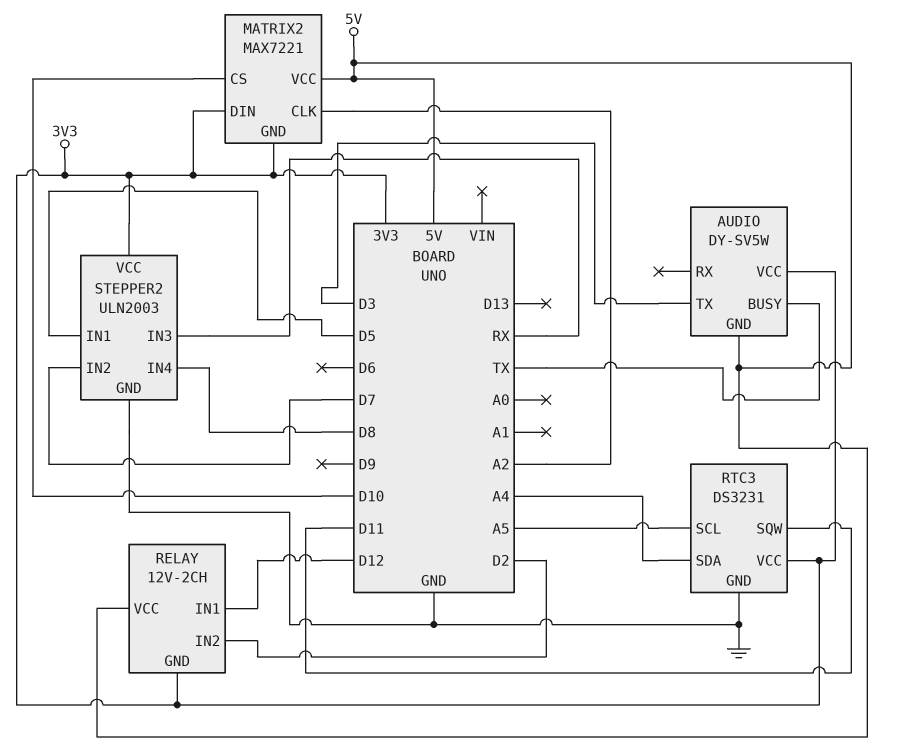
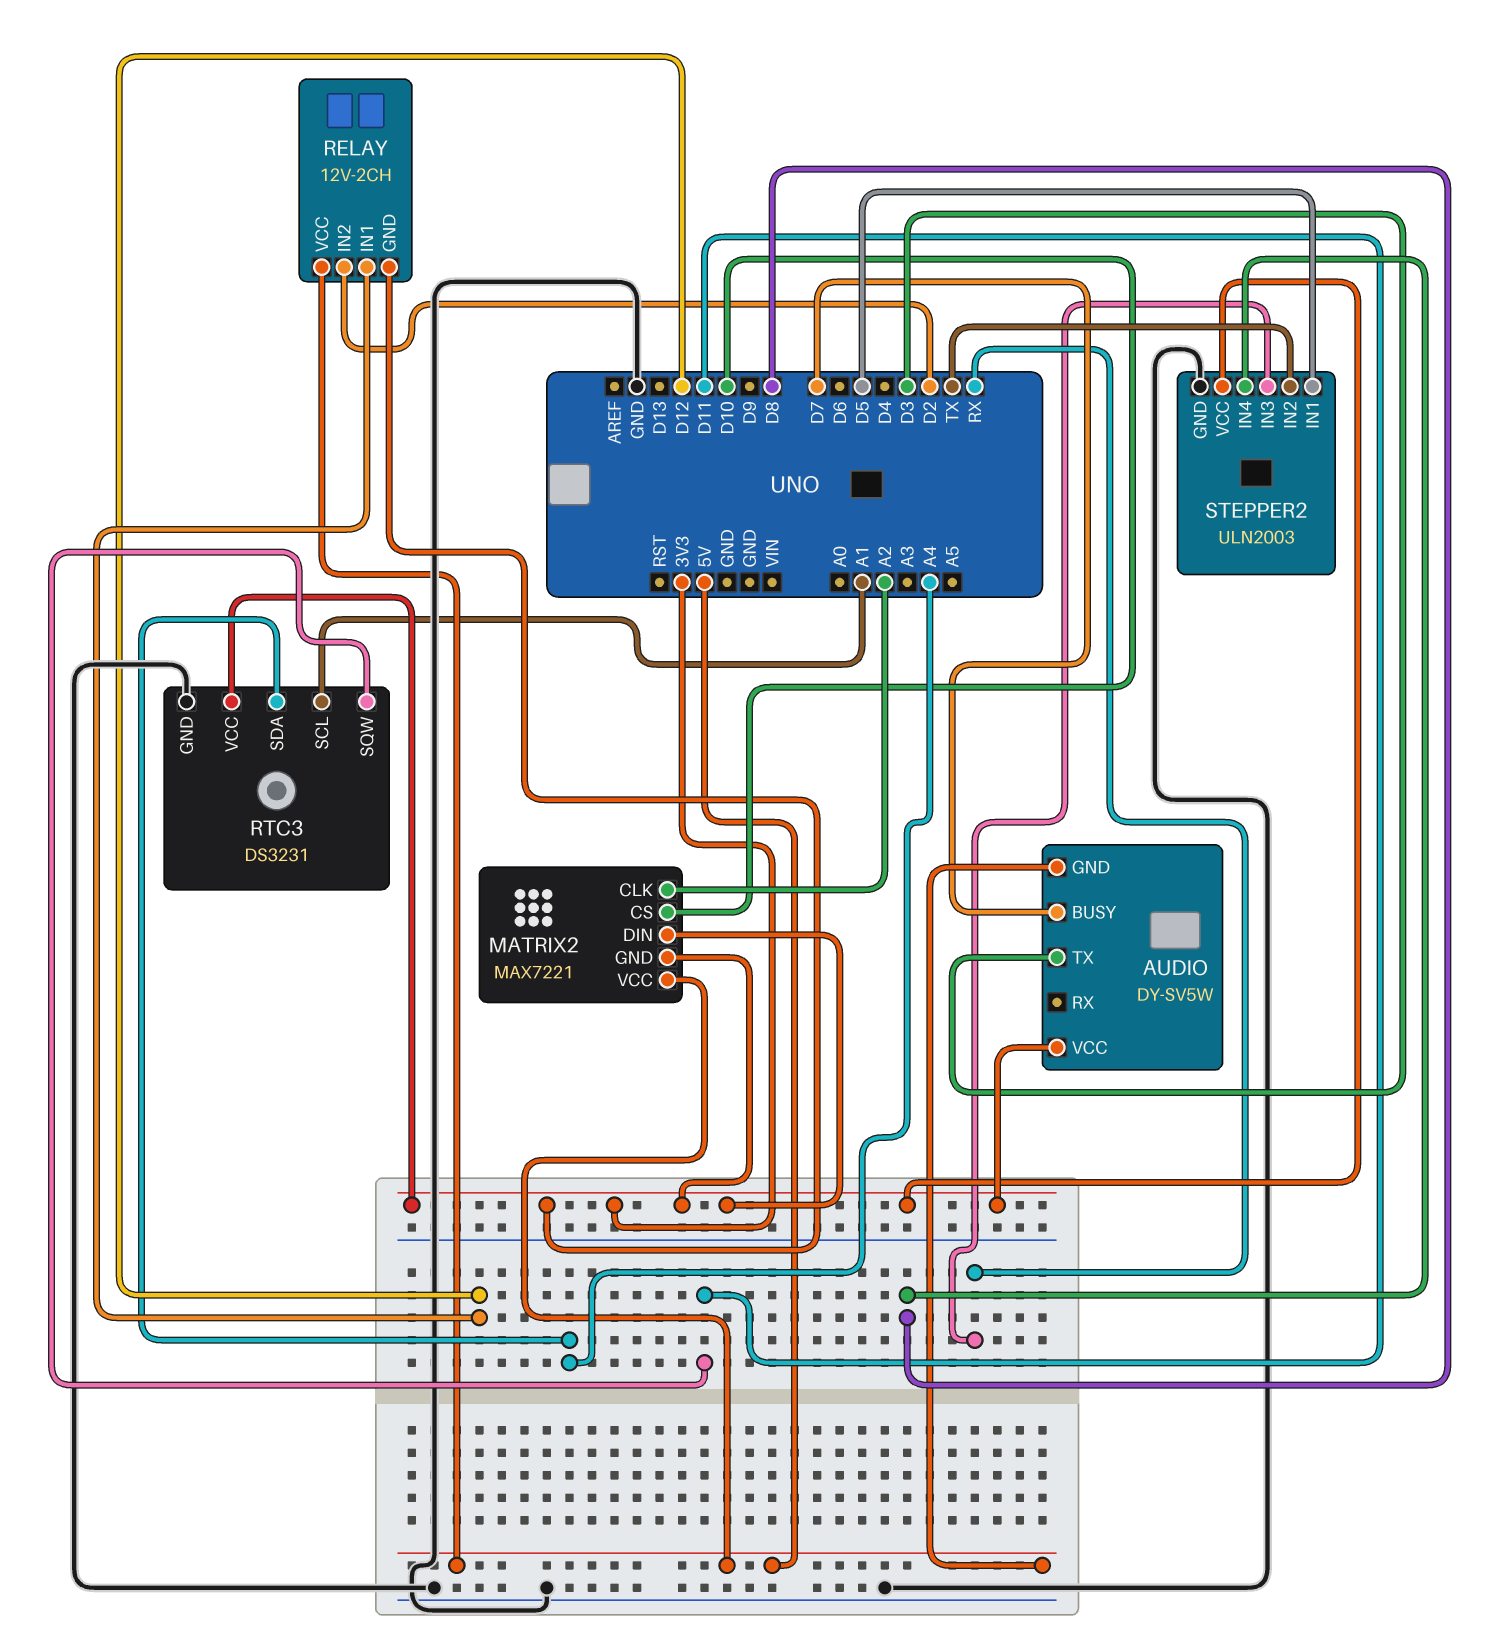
AUDIO pin BUSY: TX -> D7
RTC3 pin SCL: A5 -> A1
STEPPER2 pin IN2: D7 -> TX

